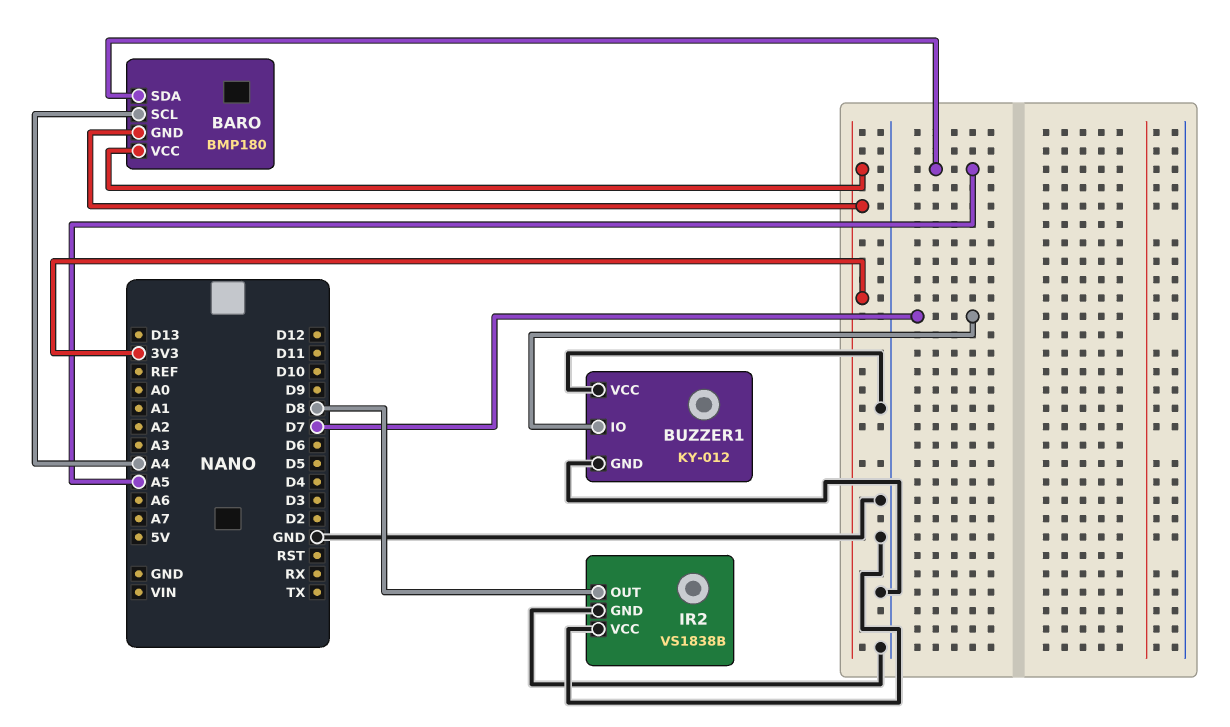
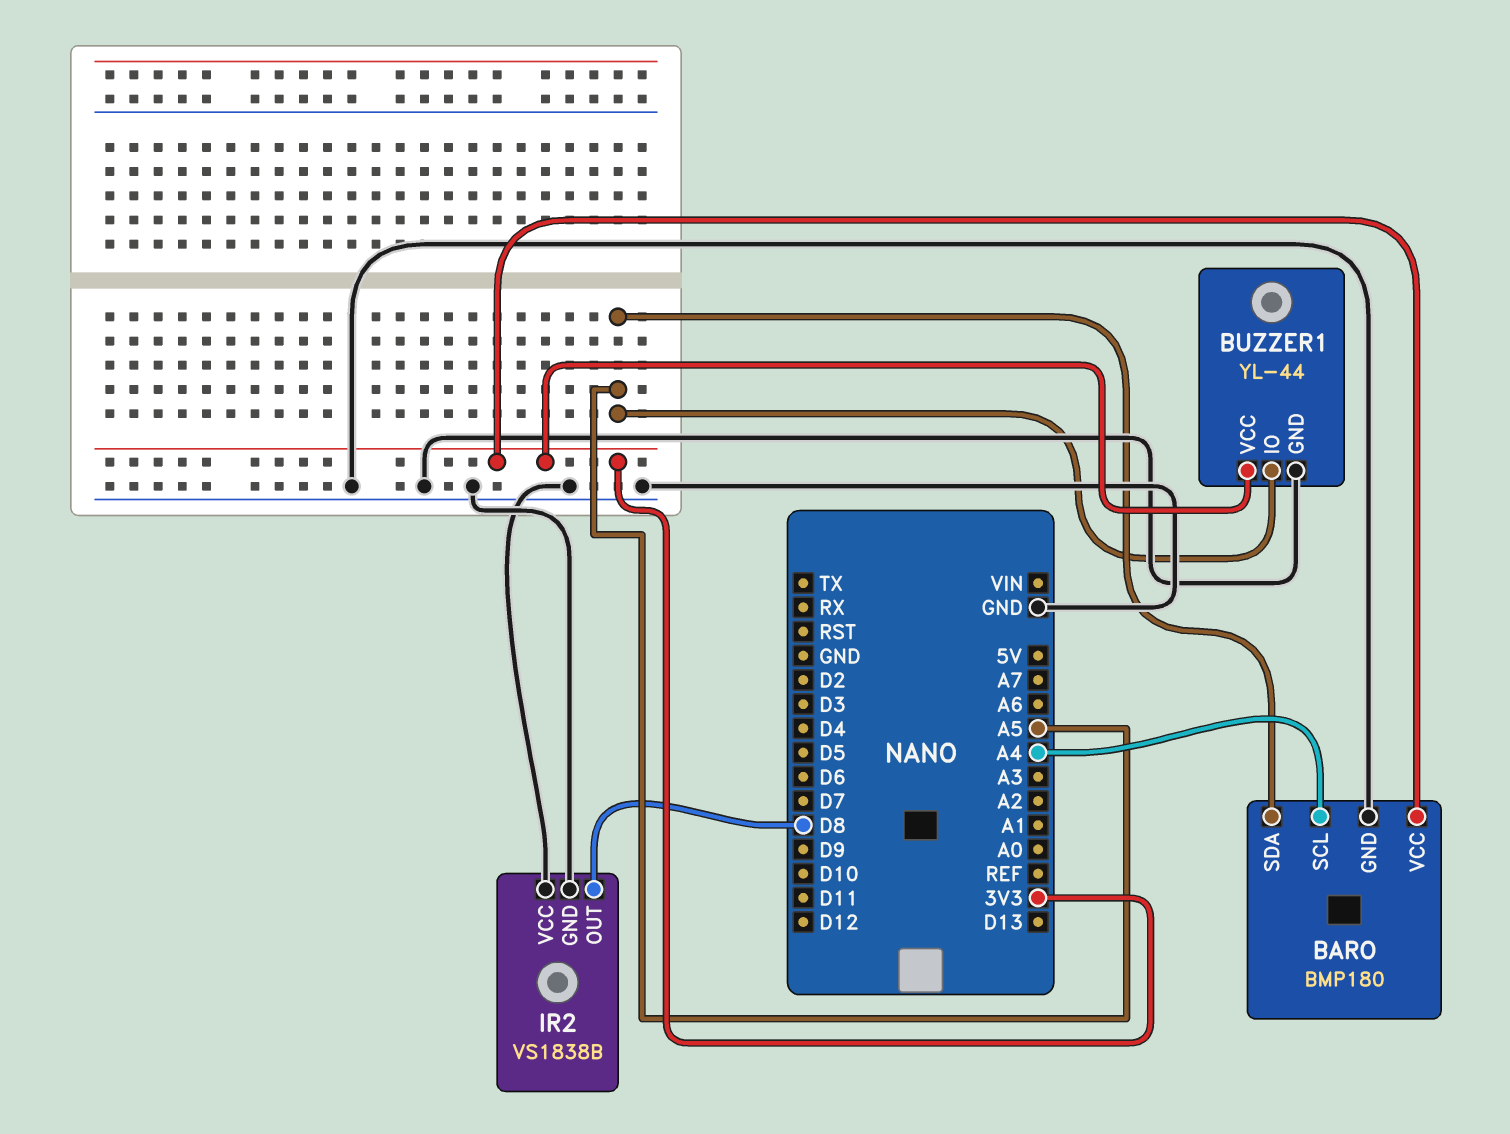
BARO pin GND: 3V3 -> GND
BUZZER1: KY-012 -> YL-44
BUZZER1 pin IO: D7 -> A5
BUZZER1 pin VCC: GND -> 3V3

